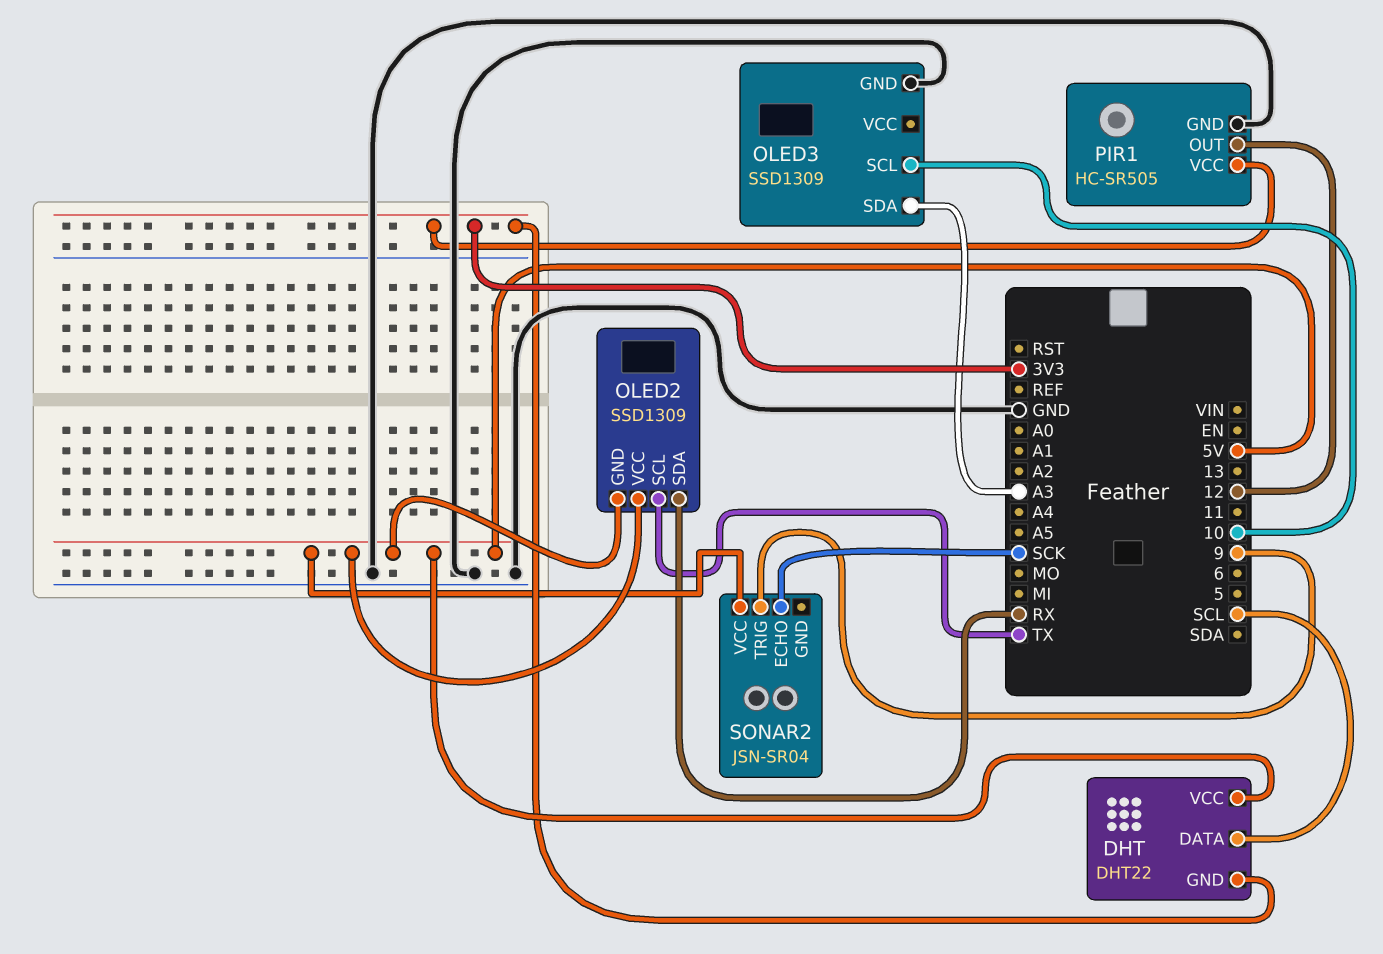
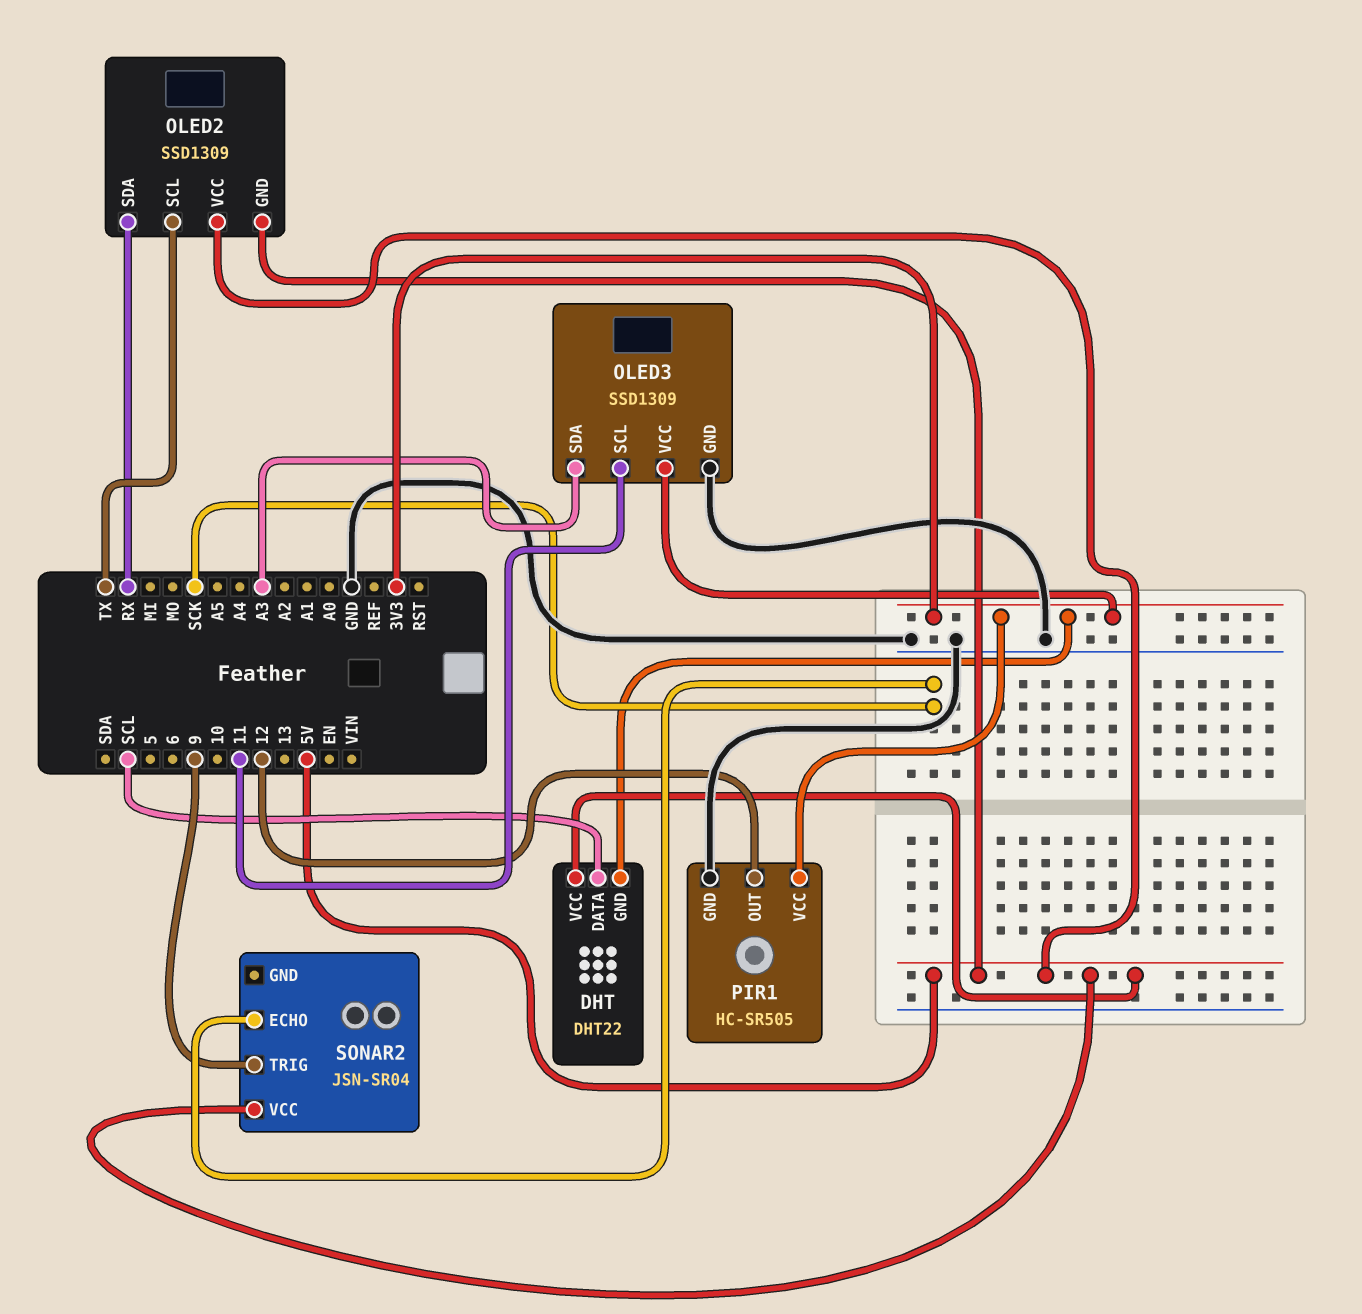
OLED3 pin SCL: 10 -> 11
OLED3 pin VCC: none -> 3V3

